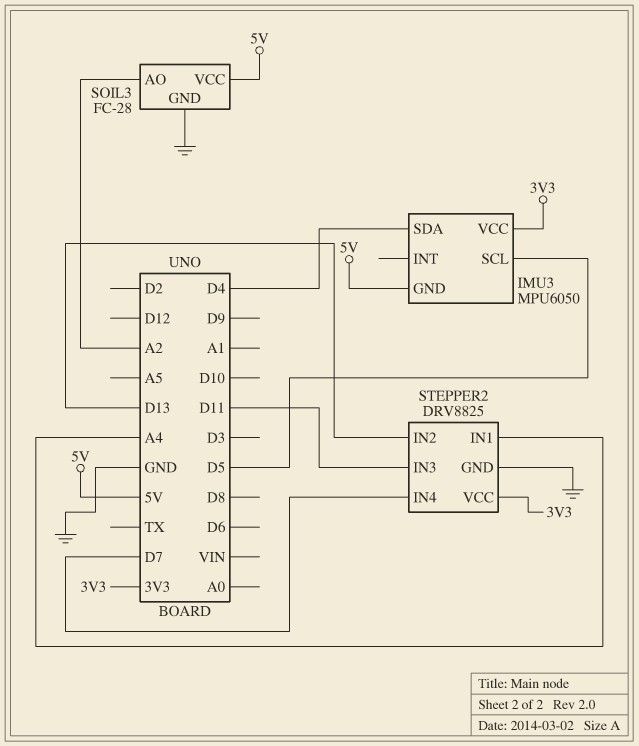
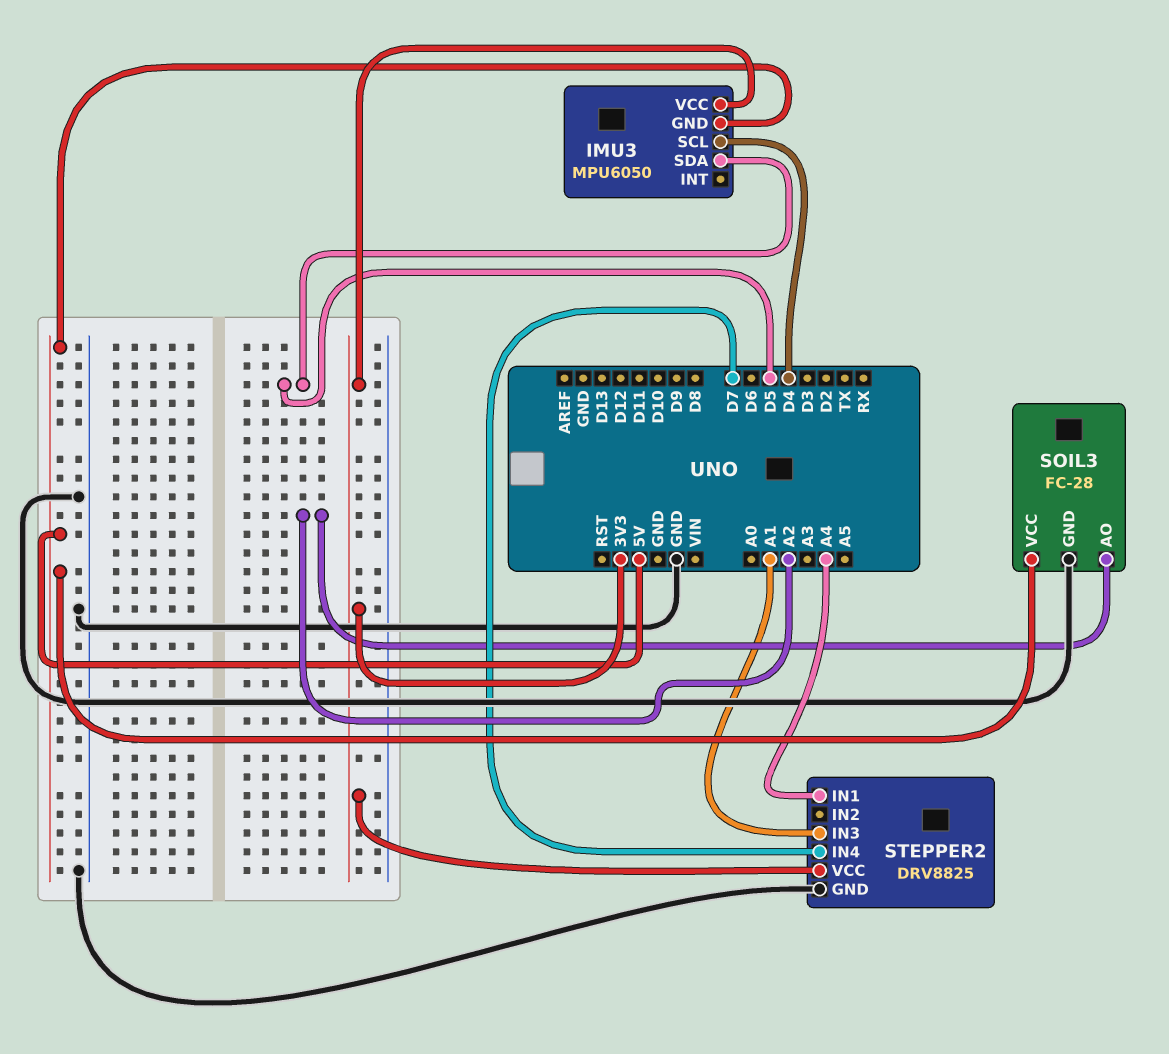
IMU3 pin SCL: D5 -> D4
IMU3 pin SDA: D4 -> D5
STEPPER2 pin IN2: D13 -> none
STEPPER2 pin IN3: D11 -> A1

